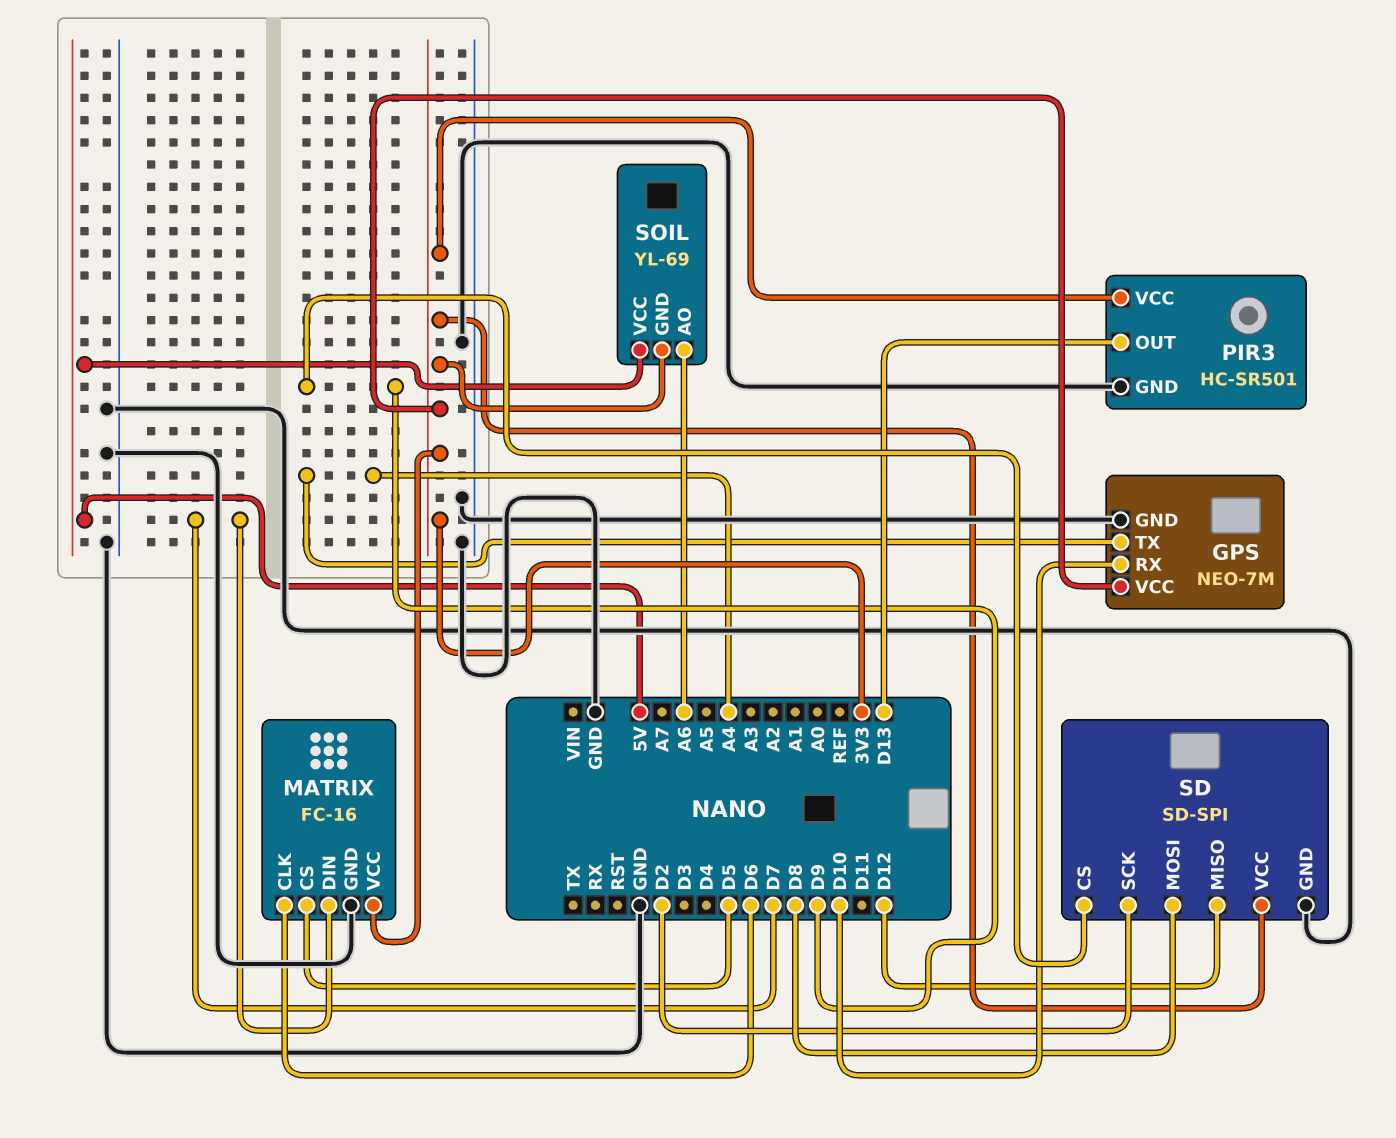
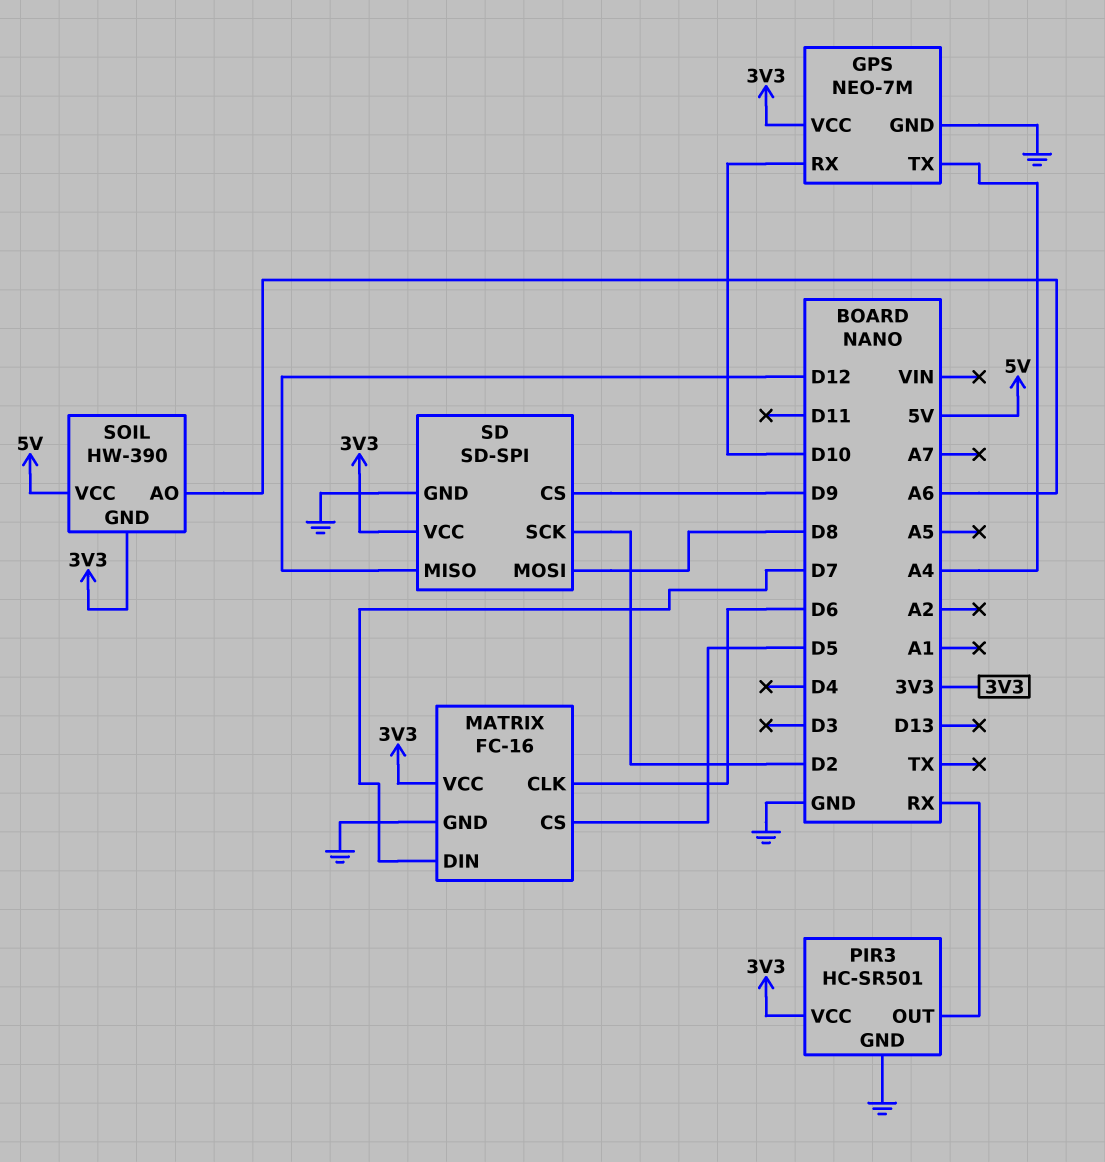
PIR3 pin OUT: D13 -> RX
SOIL: YL-69 -> HW-390

